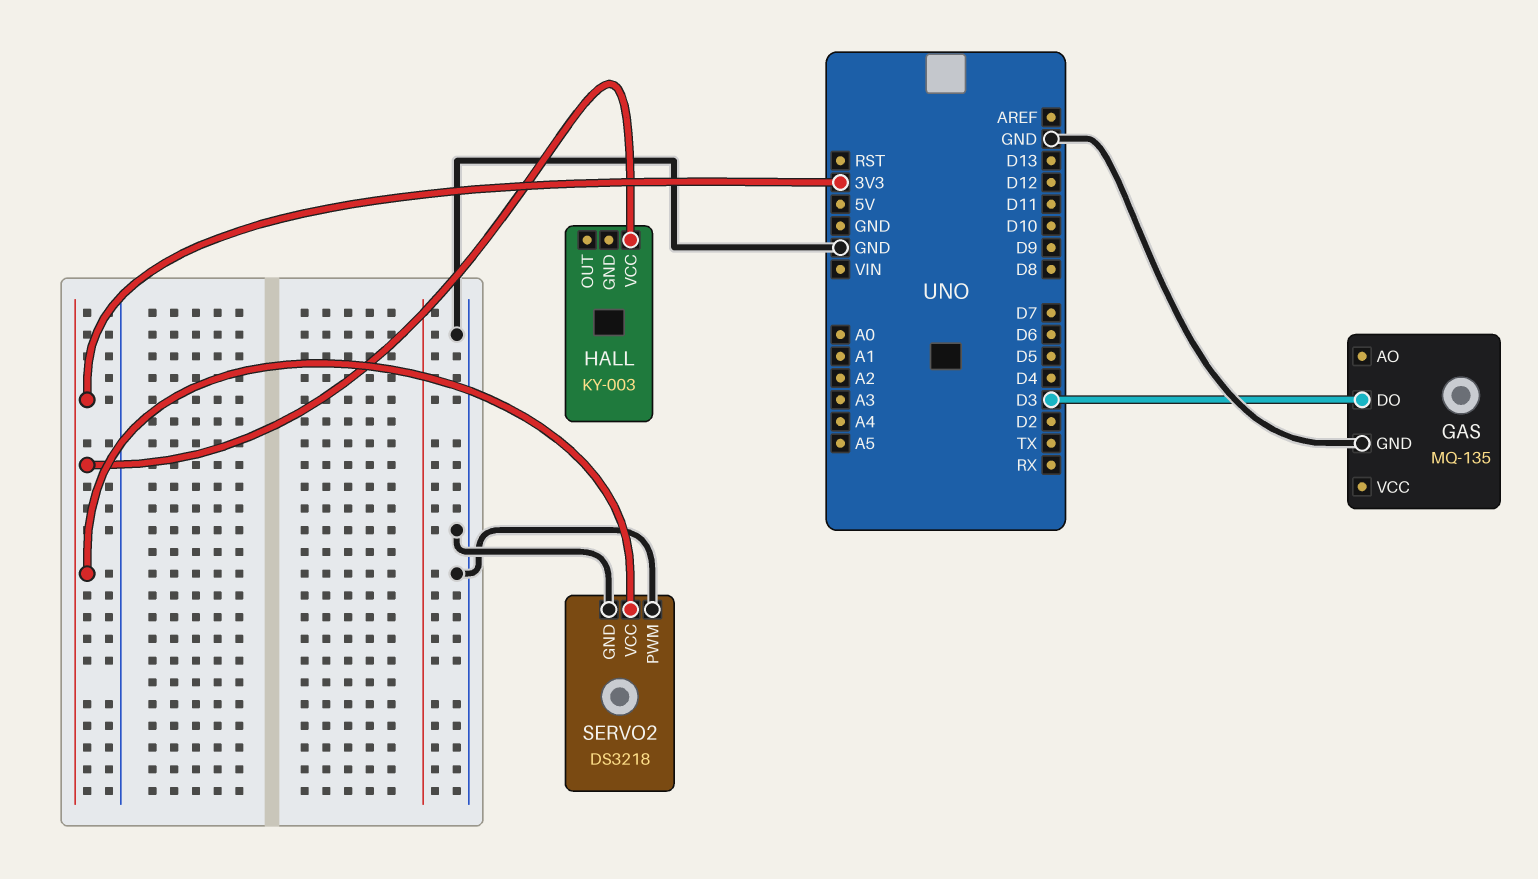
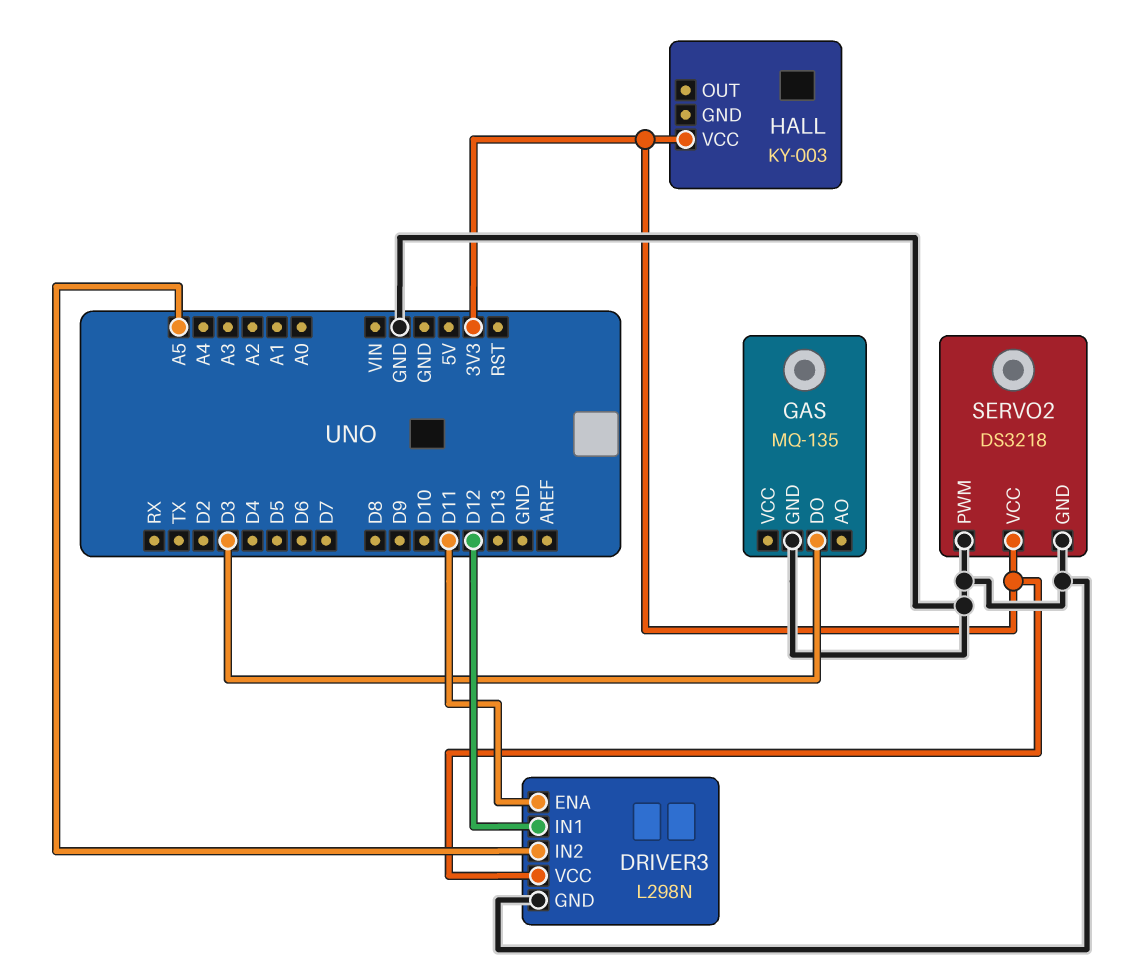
DRIVER3: none -> L298N
DRIVER3 pin ENA: none -> D11
DRIVER3 pin GND: none -> GND
DRIVER3 pin IN1: none -> D12
DRIVER3 pin IN2: none -> A5
DRIVER3 pin VCC: none -> 3V3

